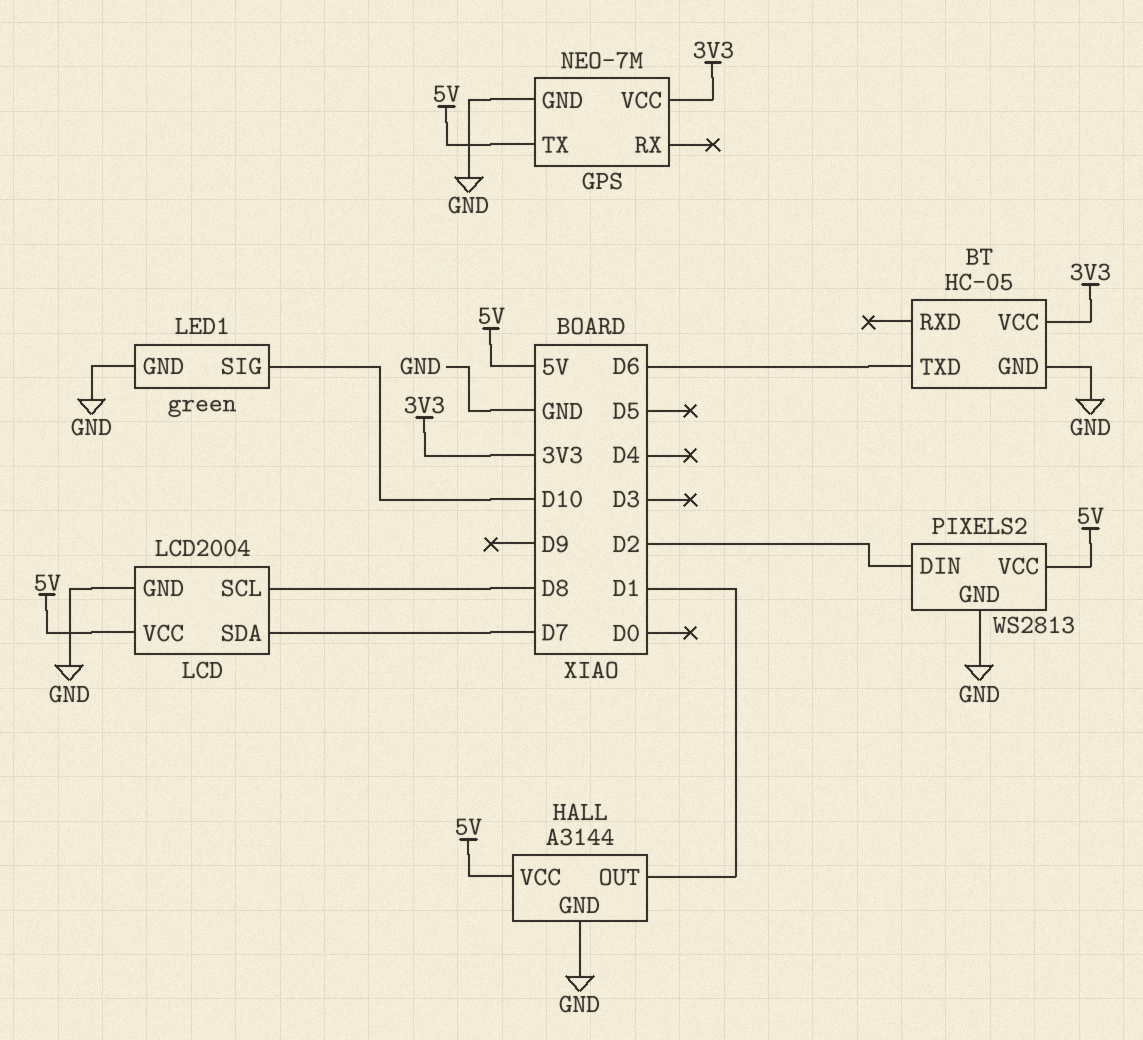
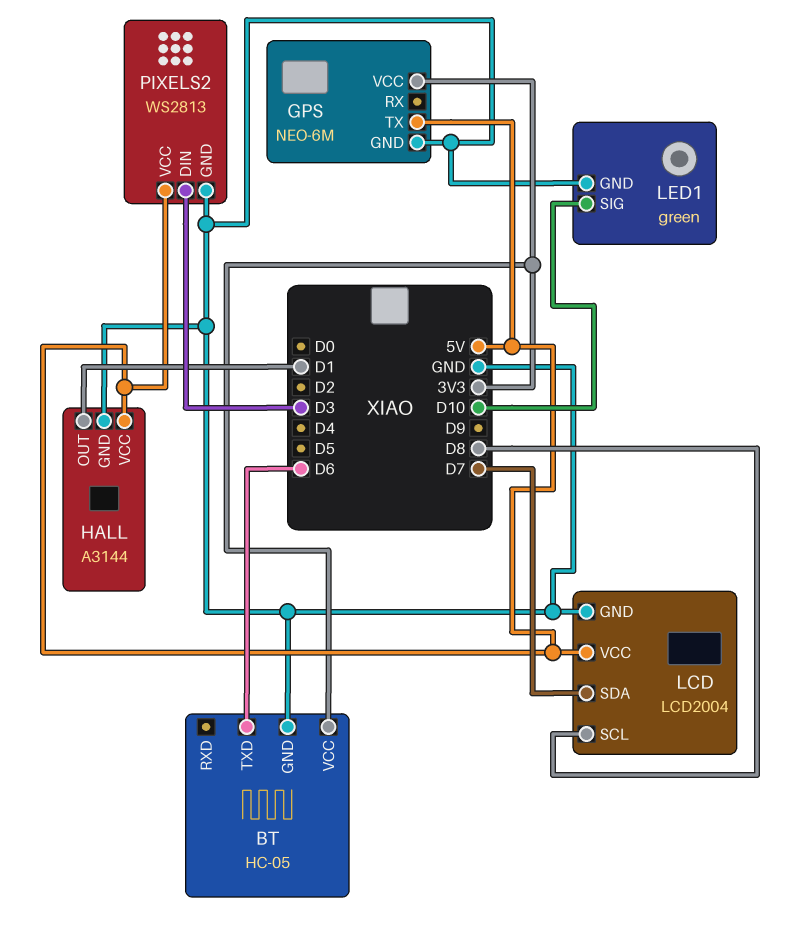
GPS: NEO-7M -> NEO-6M
PIXELS2 pin DIN: D2 -> D3

